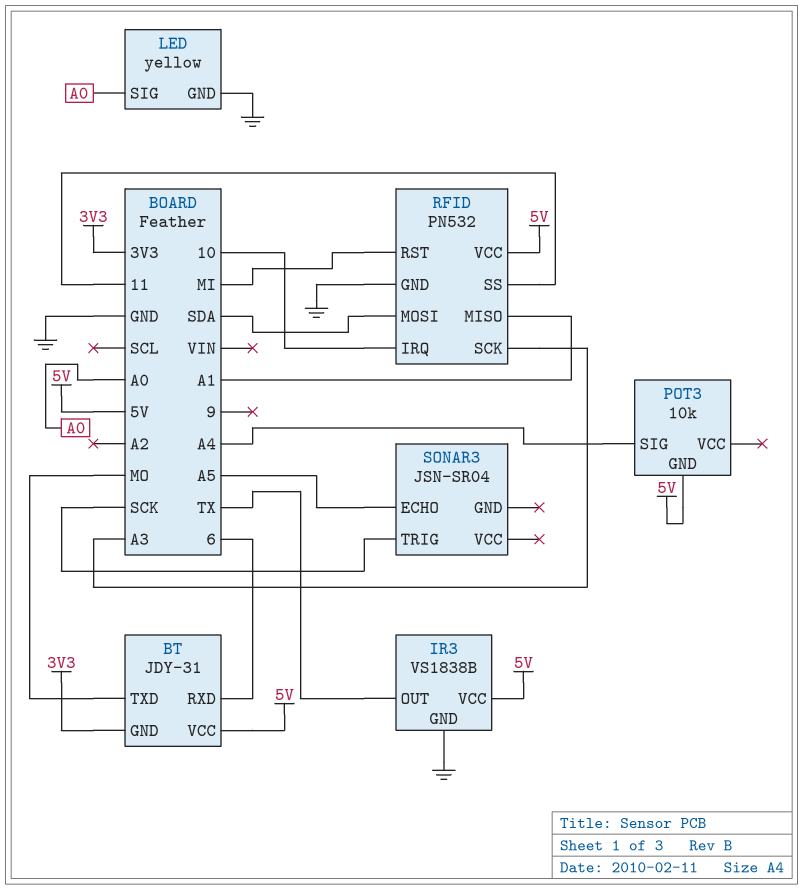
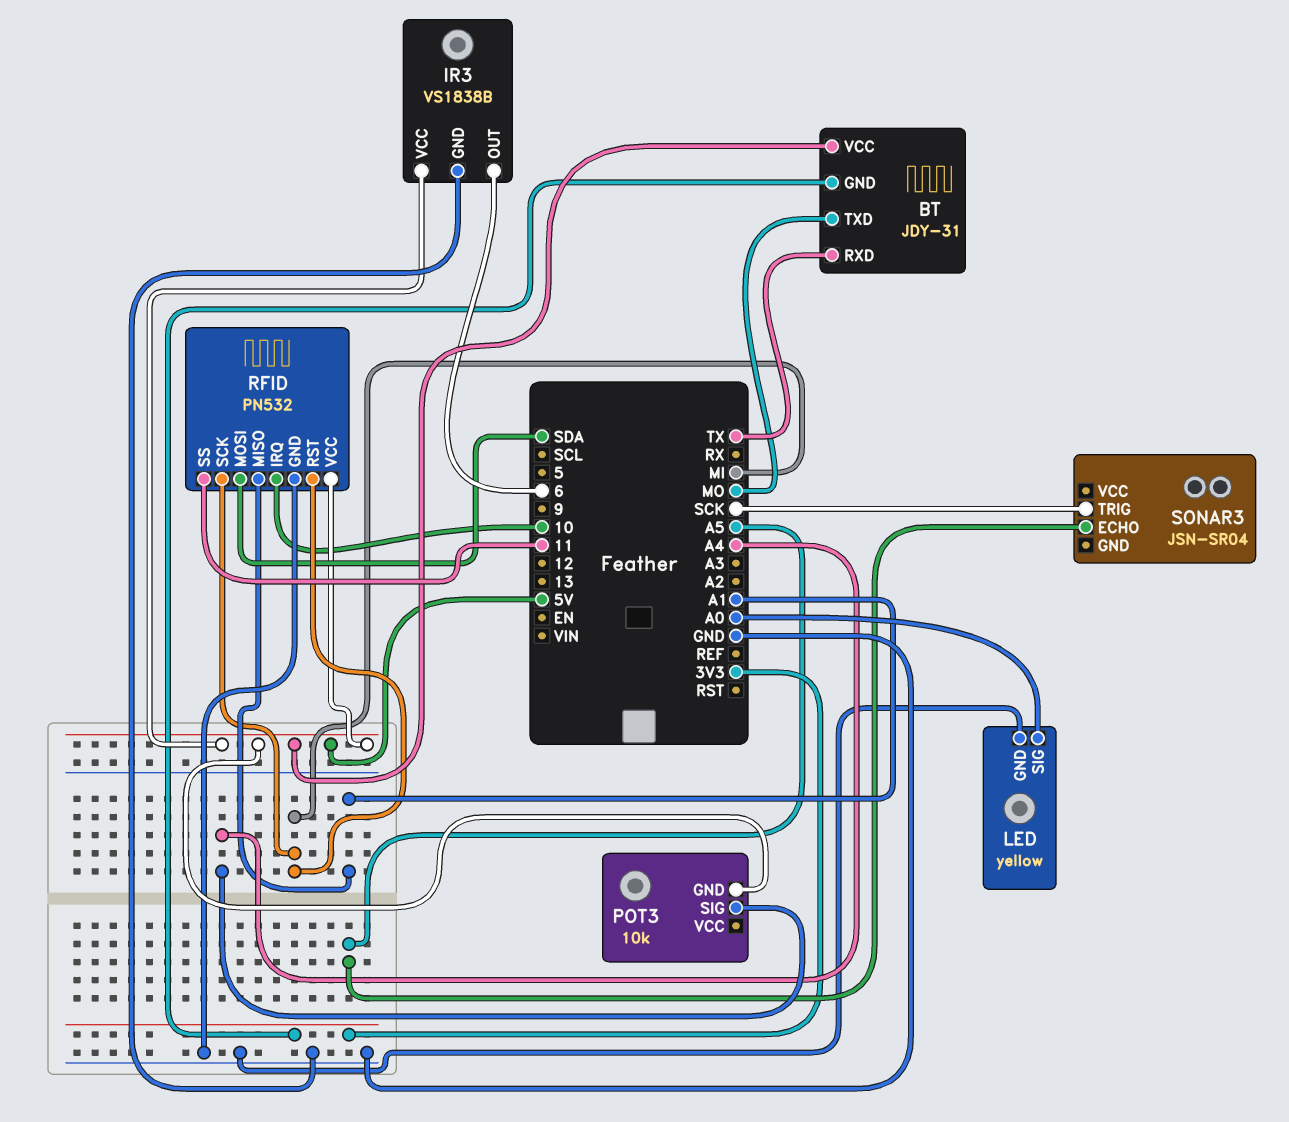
BT pin RXD: 6 -> TX
IR3 pin OUT: TX -> 6
RFID pin SCK: A3 -> MI

